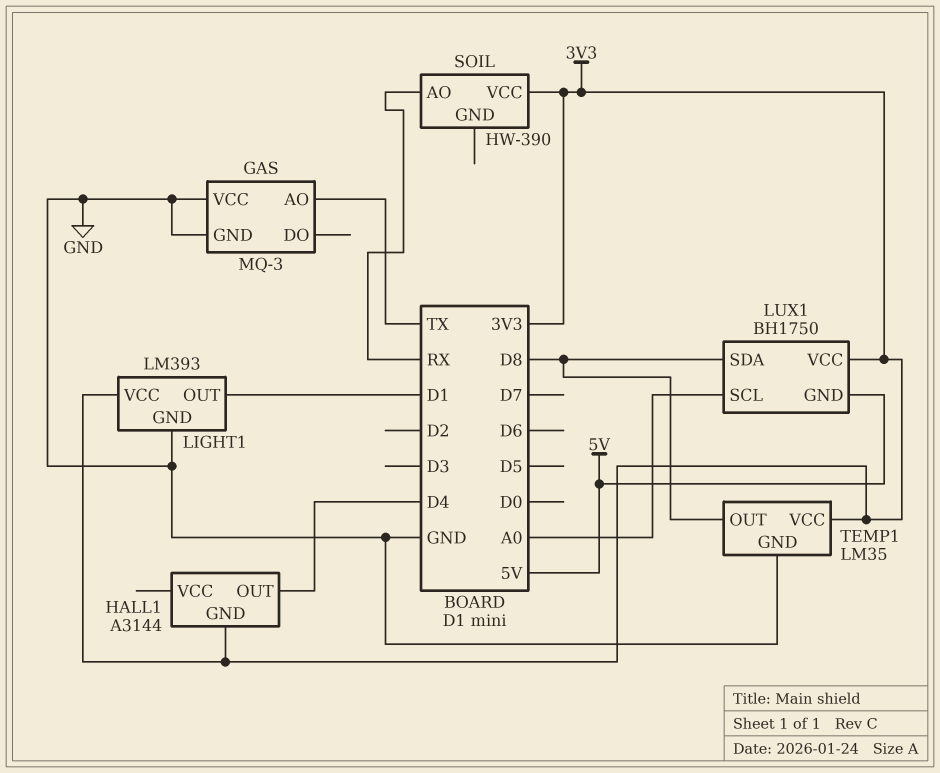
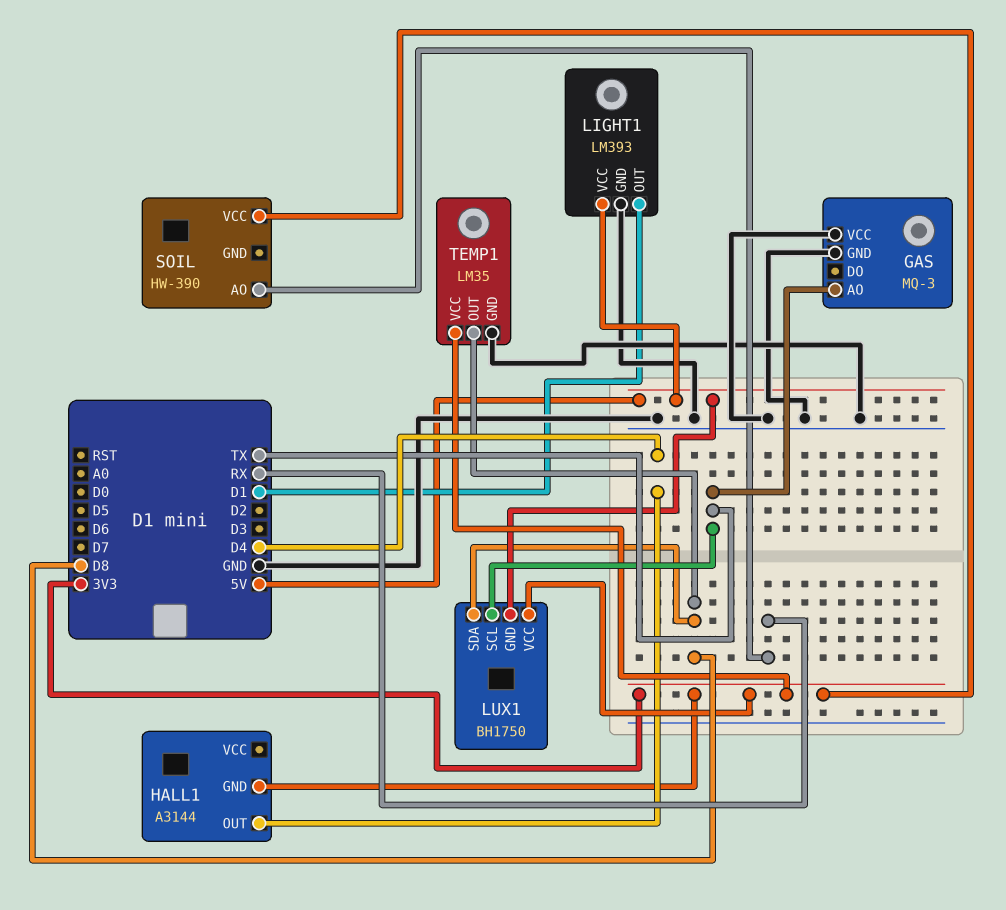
LIGHT1 pin VCC: 3V3 -> 5V
LUX1 pin SCL: A0 -> TX

